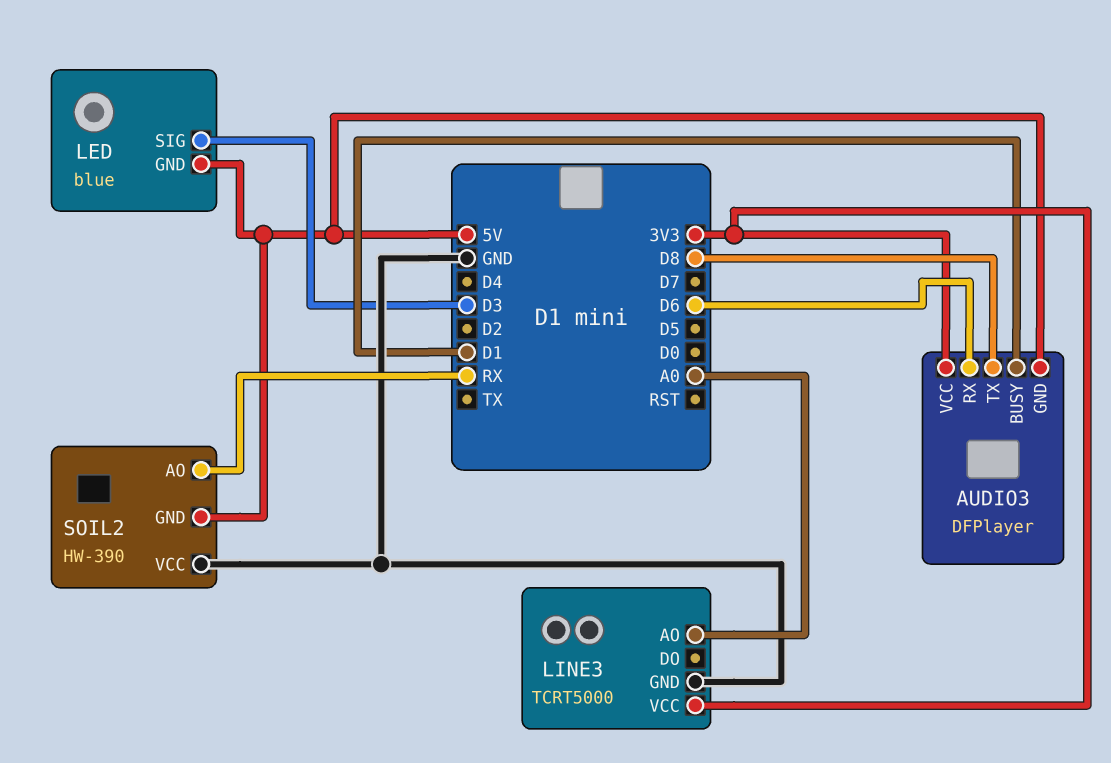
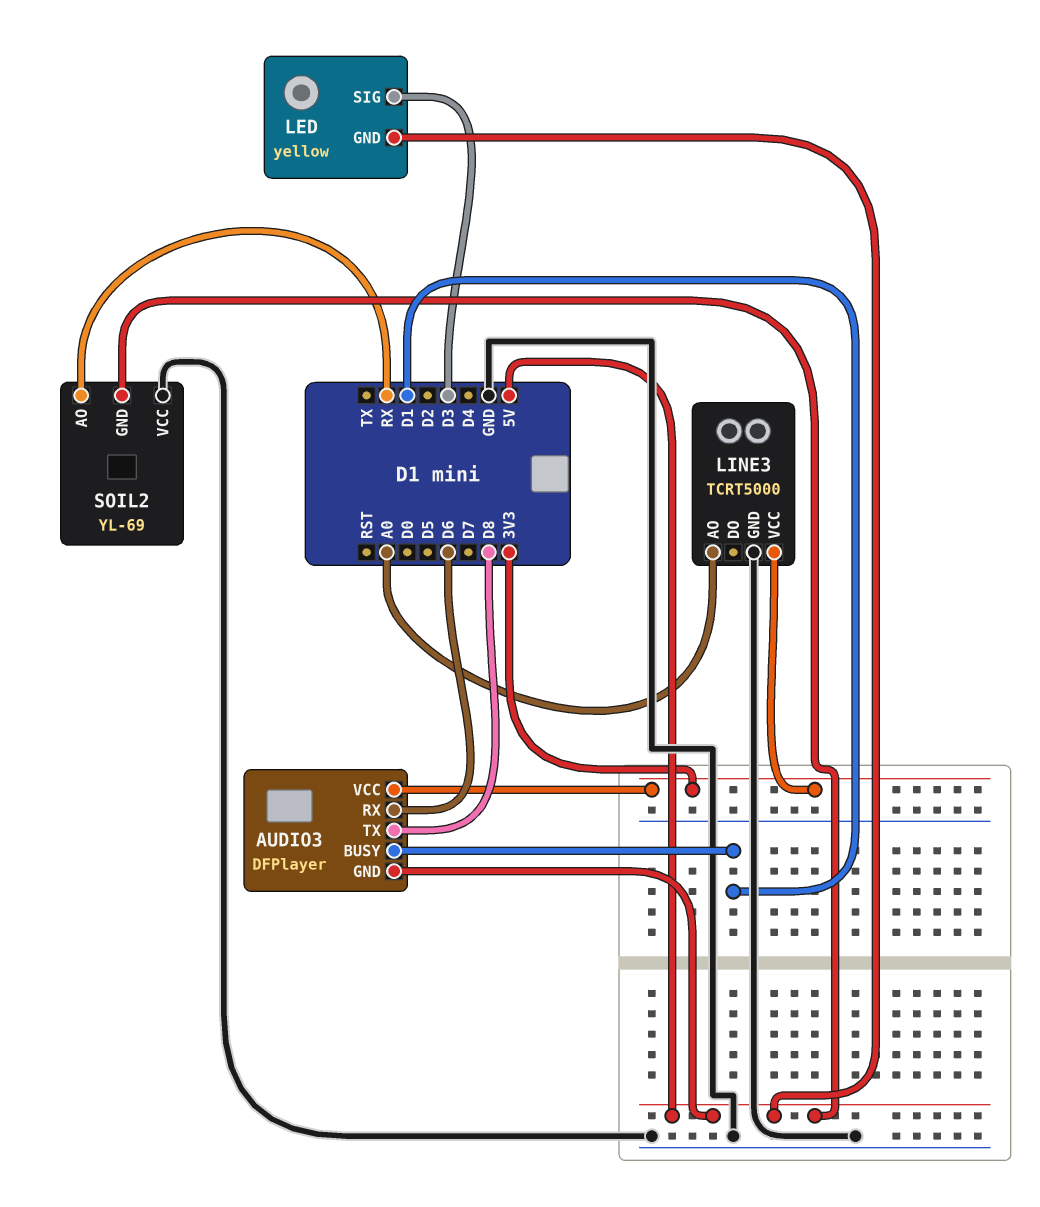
LED: blue -> yellow
SOIL2: HW-390 -> YL-69

